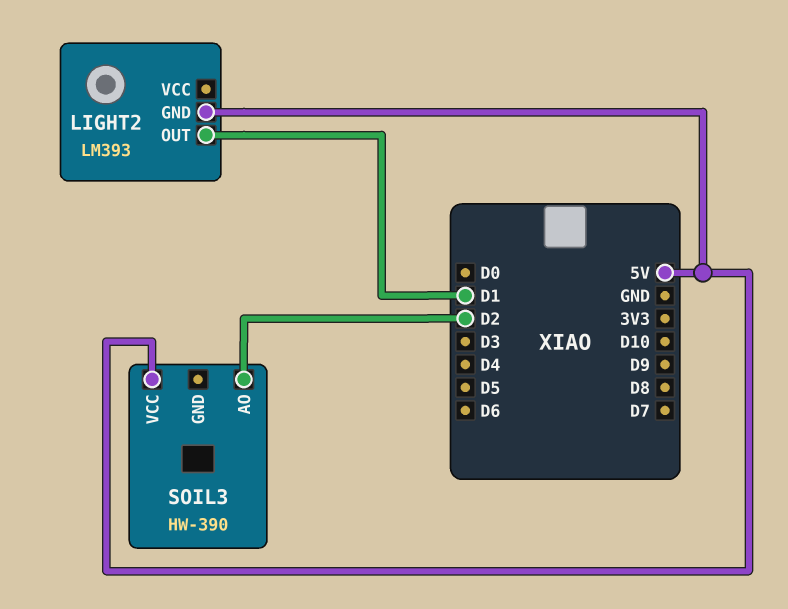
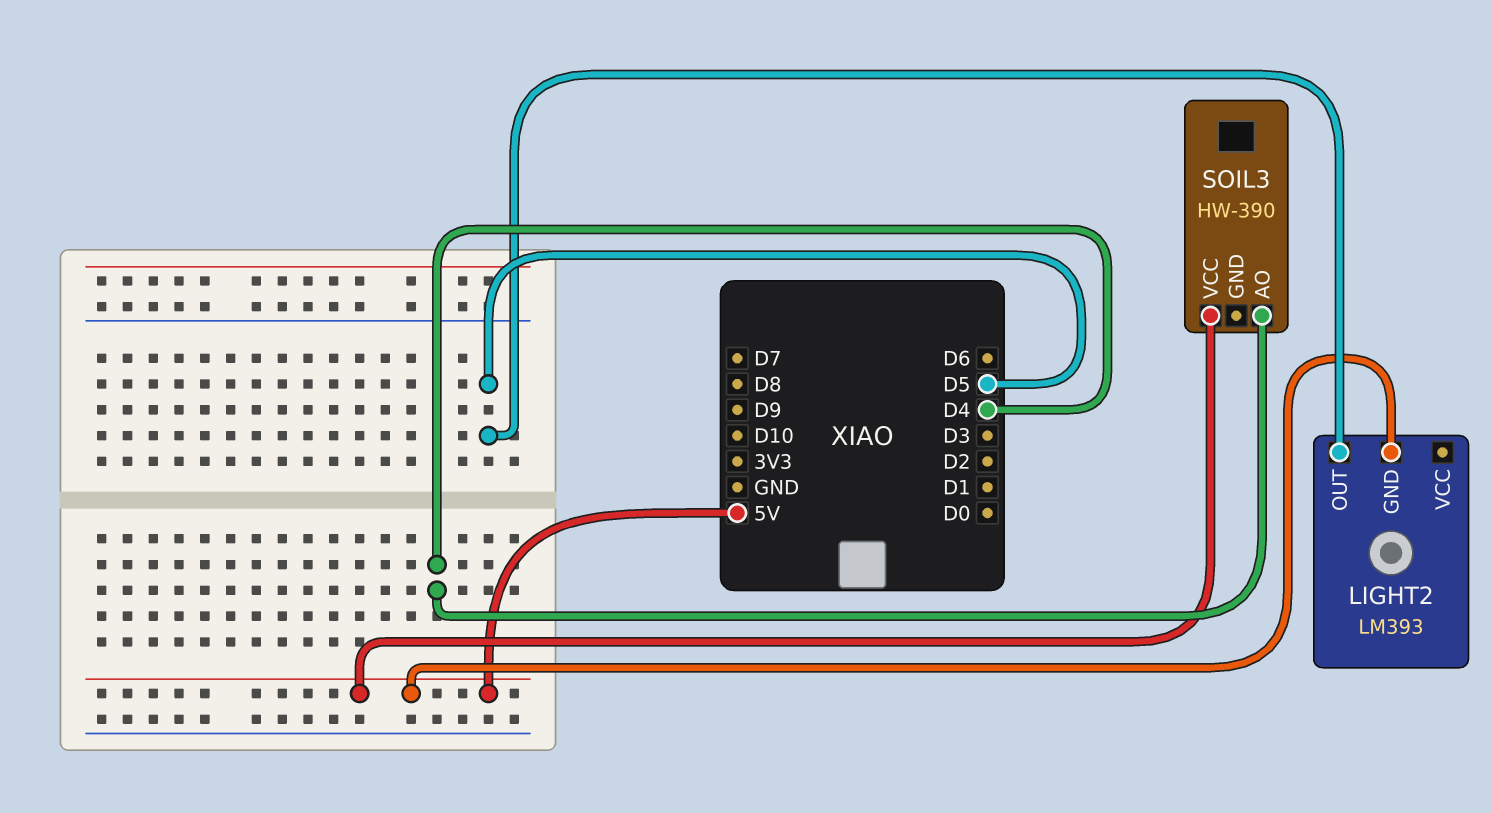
LIGHT2 pin OUT: D1 -> D5
SOIL3 pin AO: D2 -> D4

